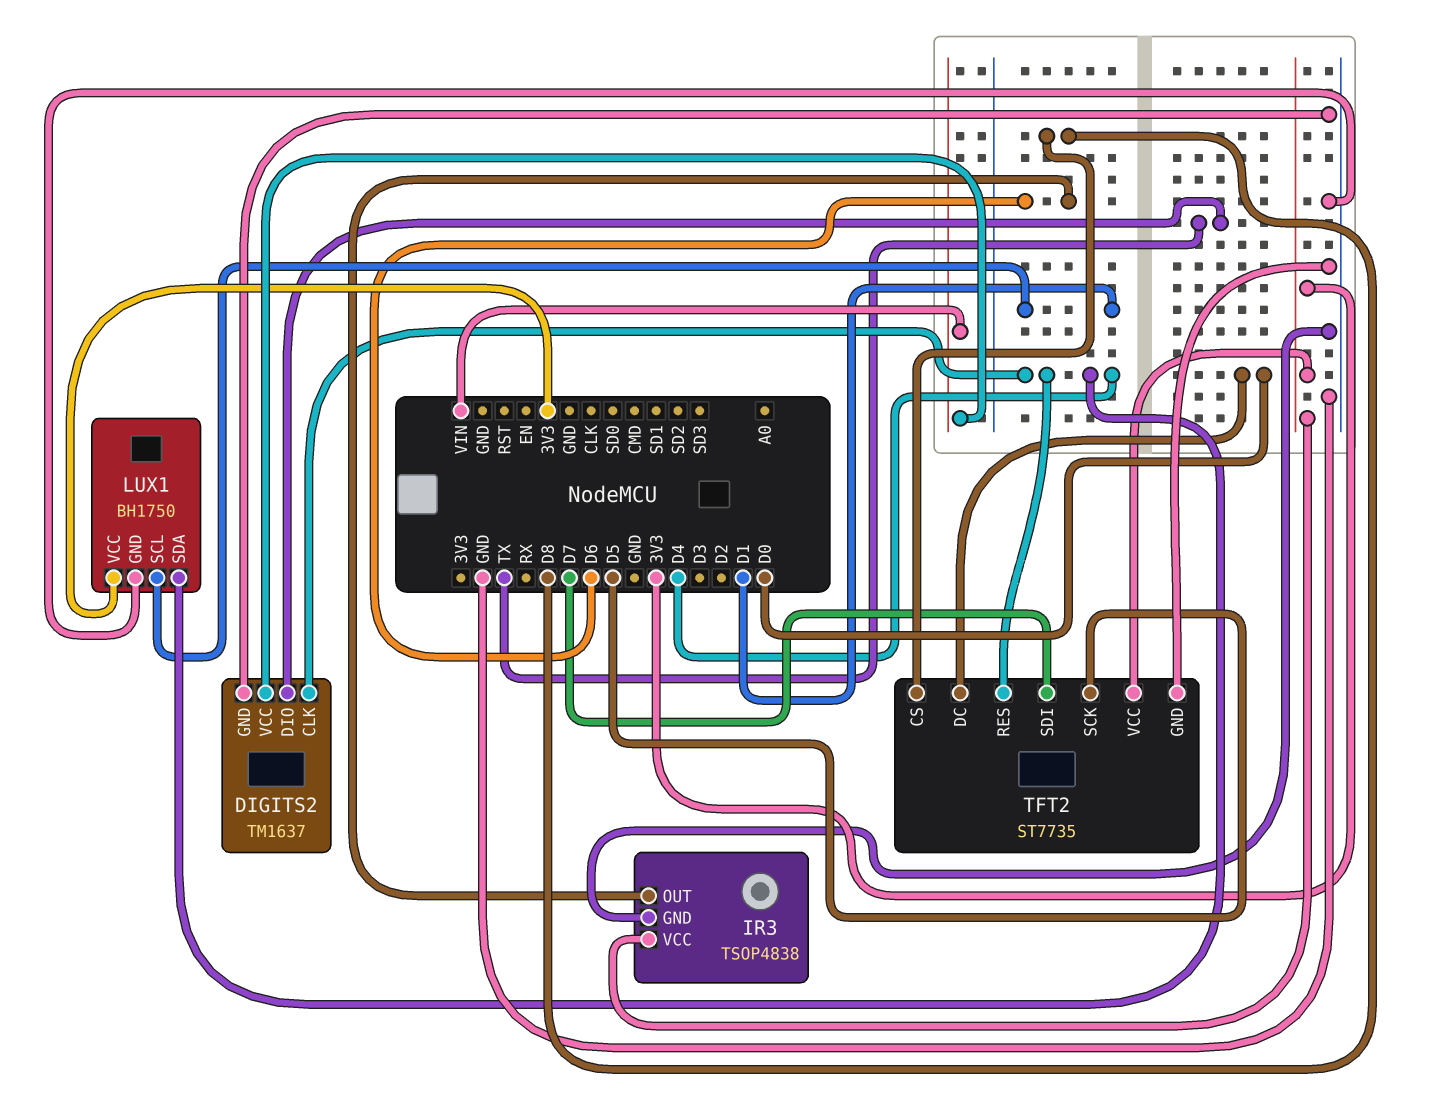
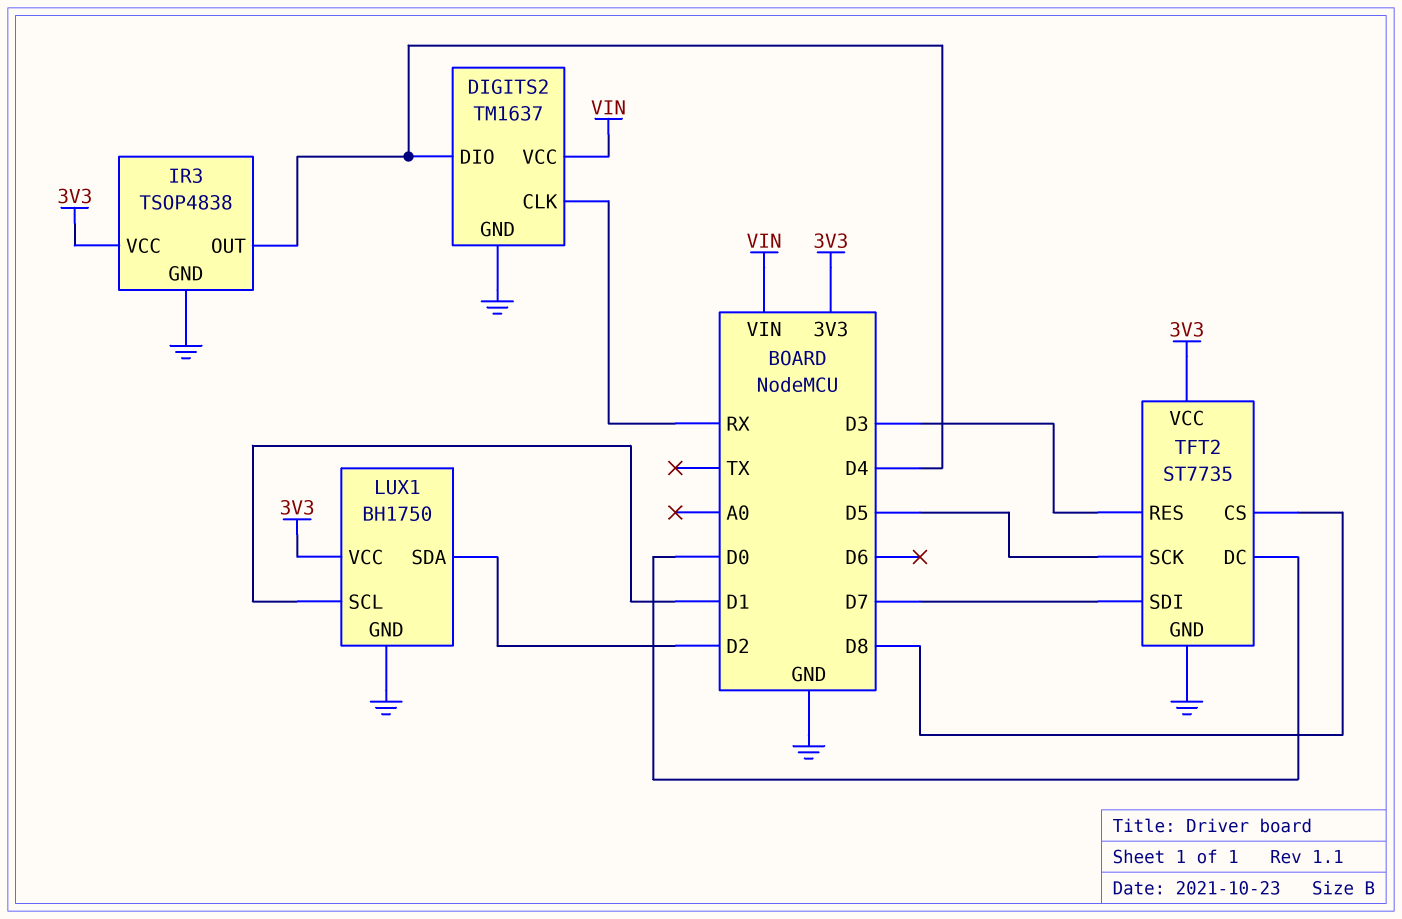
DIGITS2 pin CLK: D4 -> RX
DIGITS2 pin DIO: TX -> D4
IR3 pin OUT: D6 -> D4
LUX1 pin SDA: D4 -> D2
TFT2 pin RES: D4 -> D3

